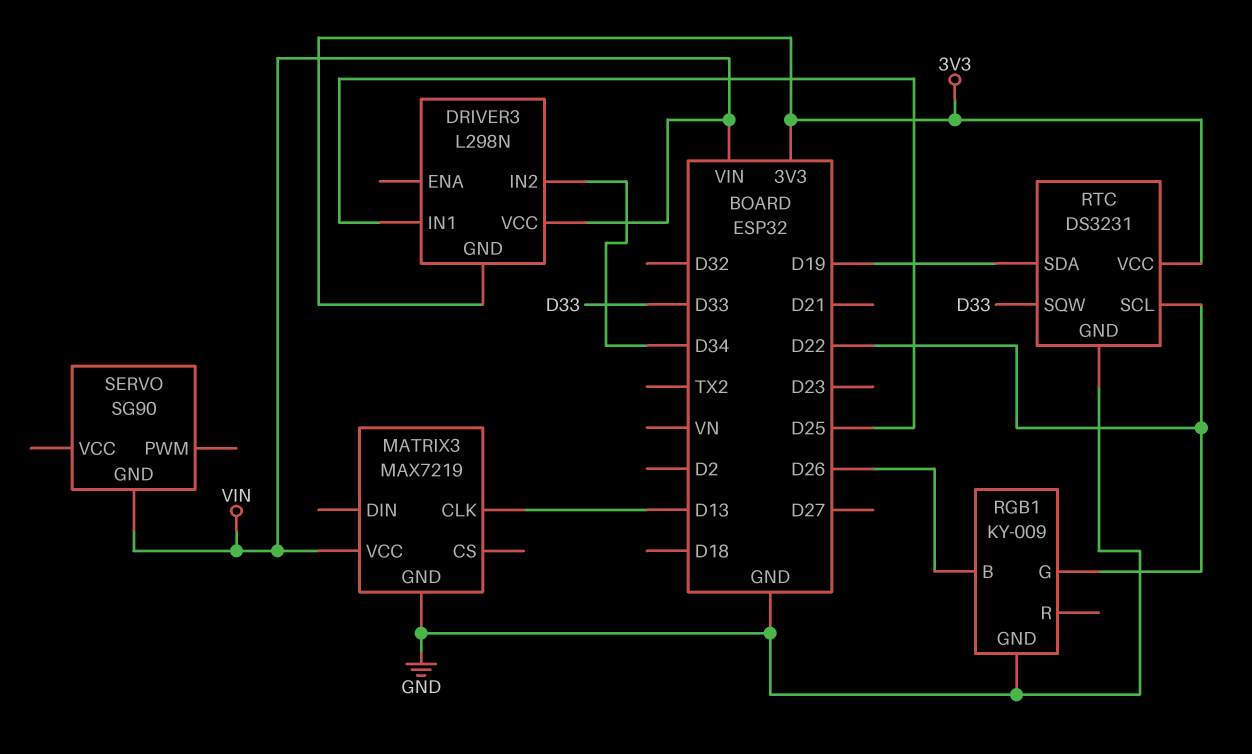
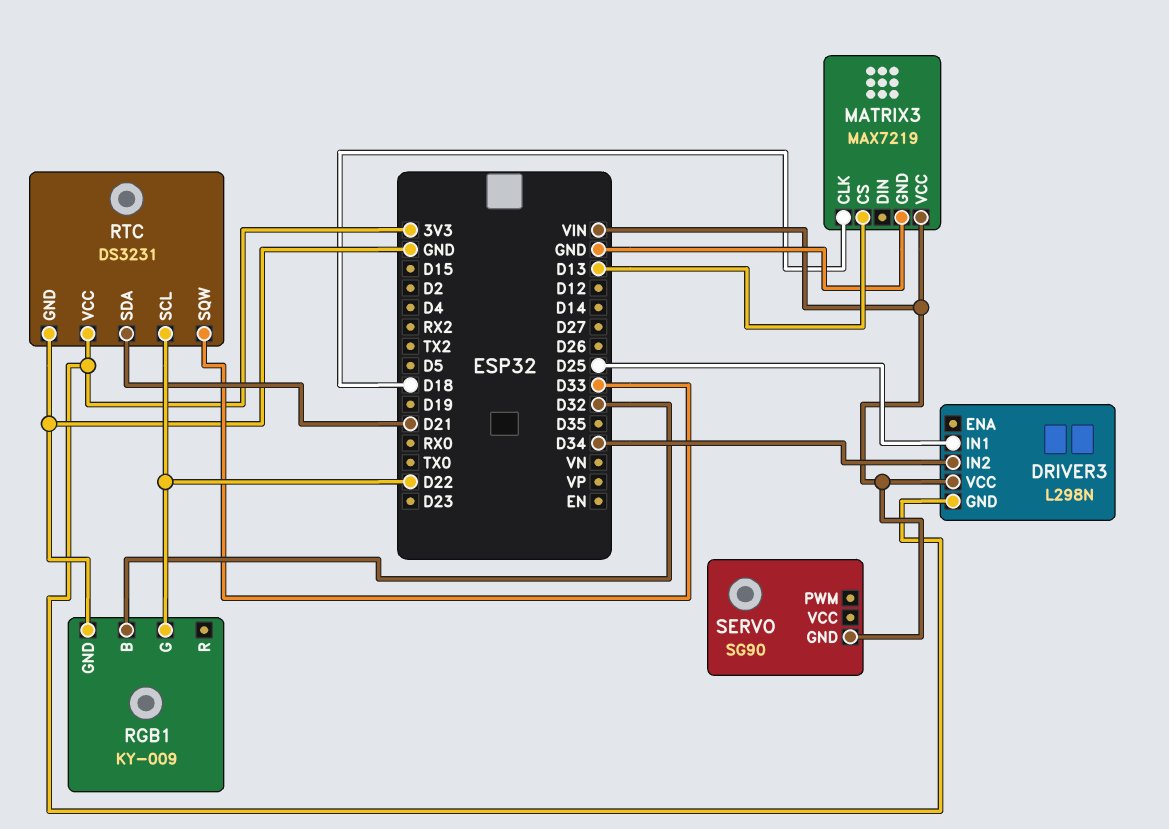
MATRIX3 pin CLK: D13 -> D18
MATRIX3 pin CS: none -> D13
RGB1 pin B: D26 -> D32
RTC pin SDA: D19 -> D21

